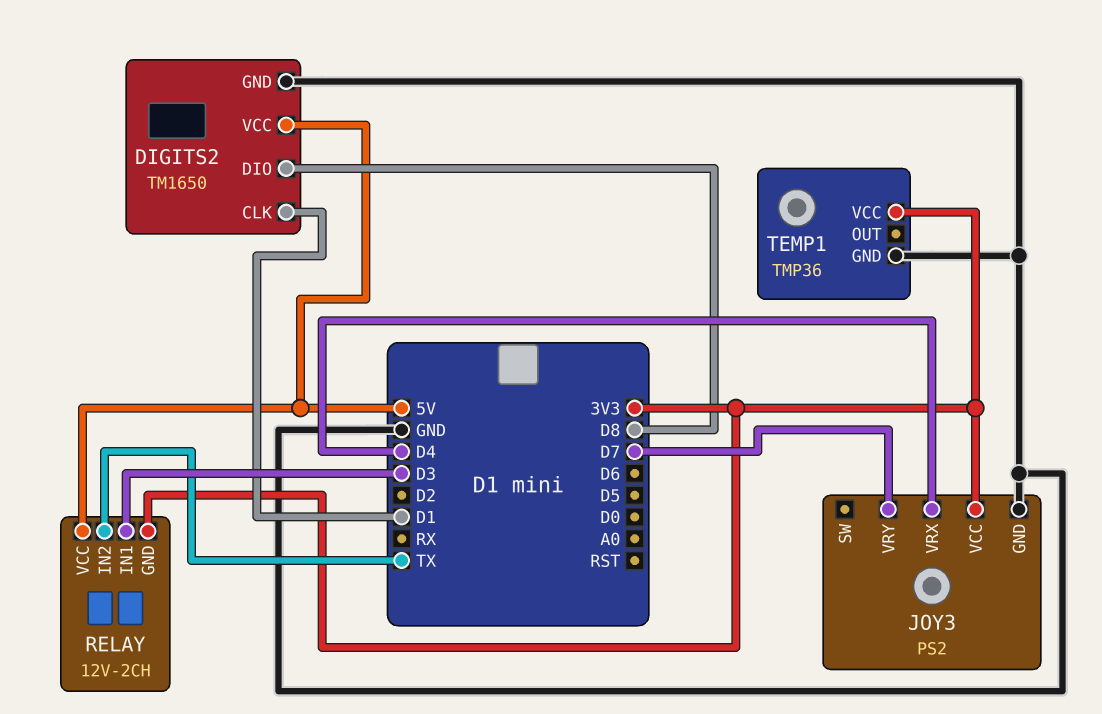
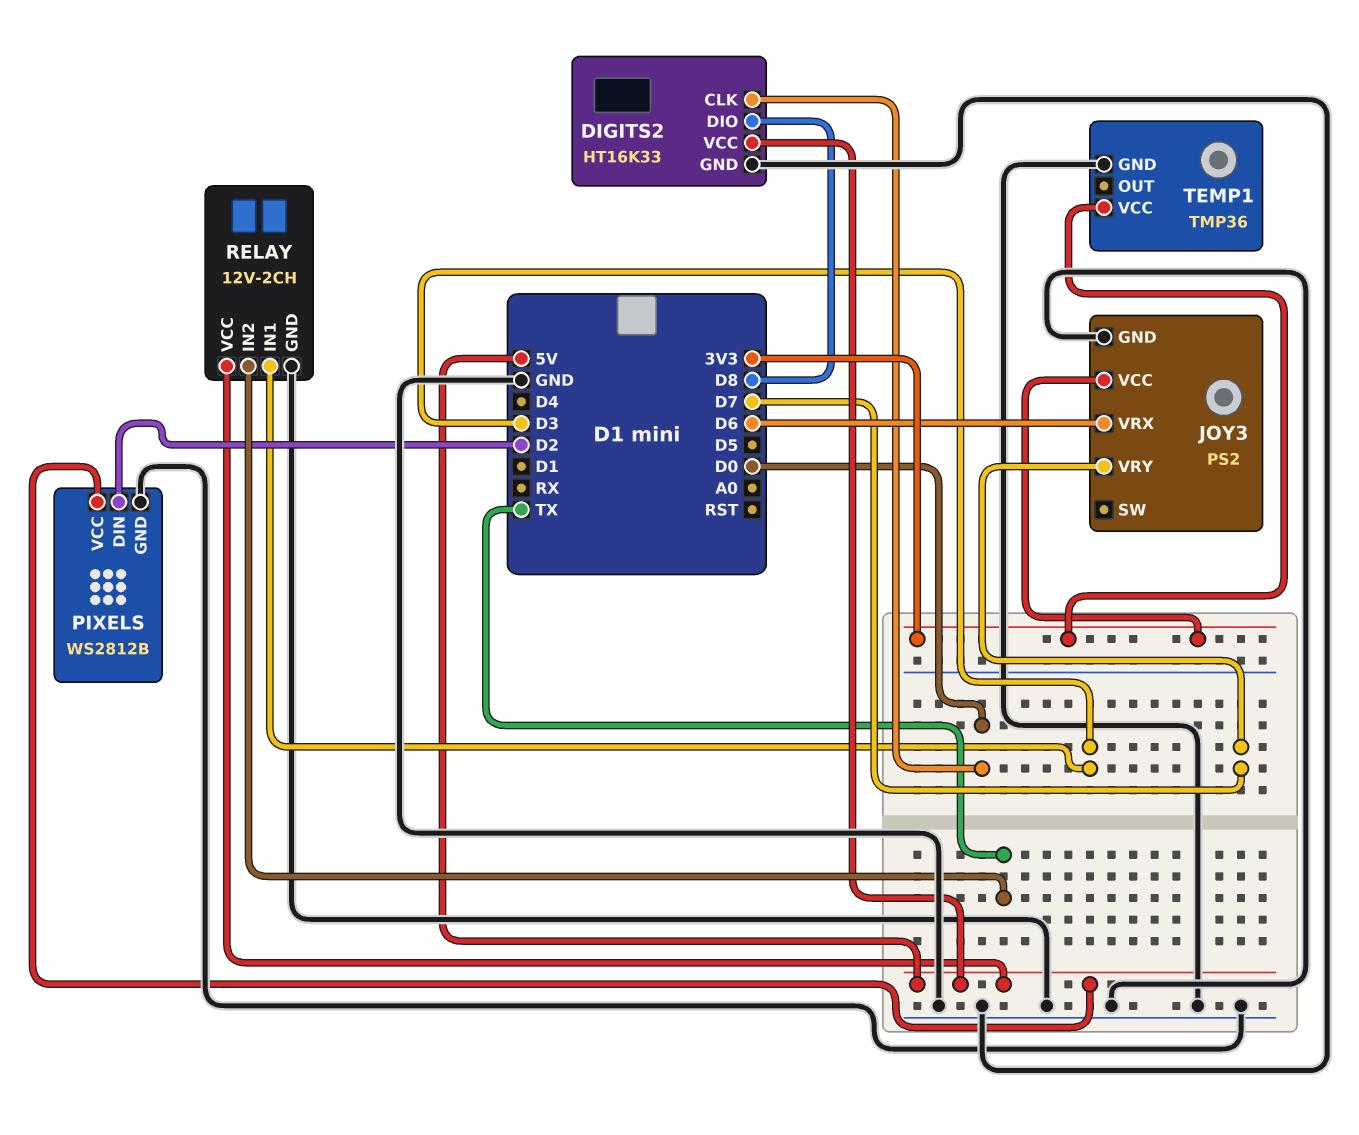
DIGITS2: TM1650 -> HT16K33
DIGITS2 pin CLK: D1 -> D0
JOY3 pin VRX: D4 -> D6
PIXELS: none -> WS2812B
PIXELS pin DIN: none -> D2
PIXELS pin GND: none -> GND
PIXELS pin VCC: none -> 5V
RELAY pin GND: 3V3 -> GND

